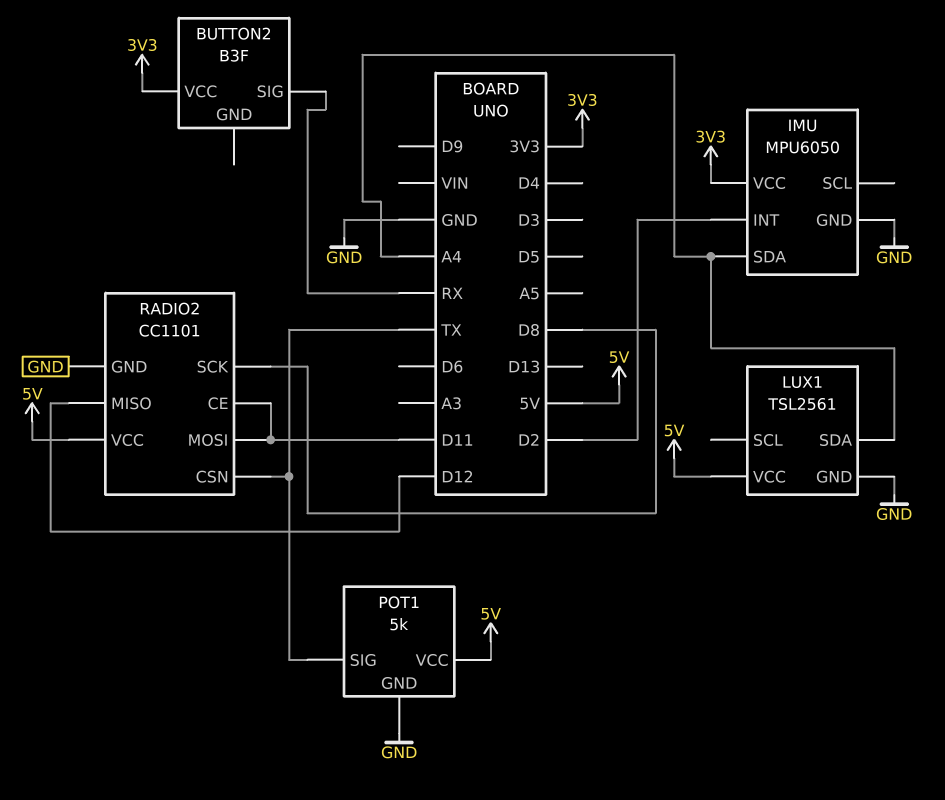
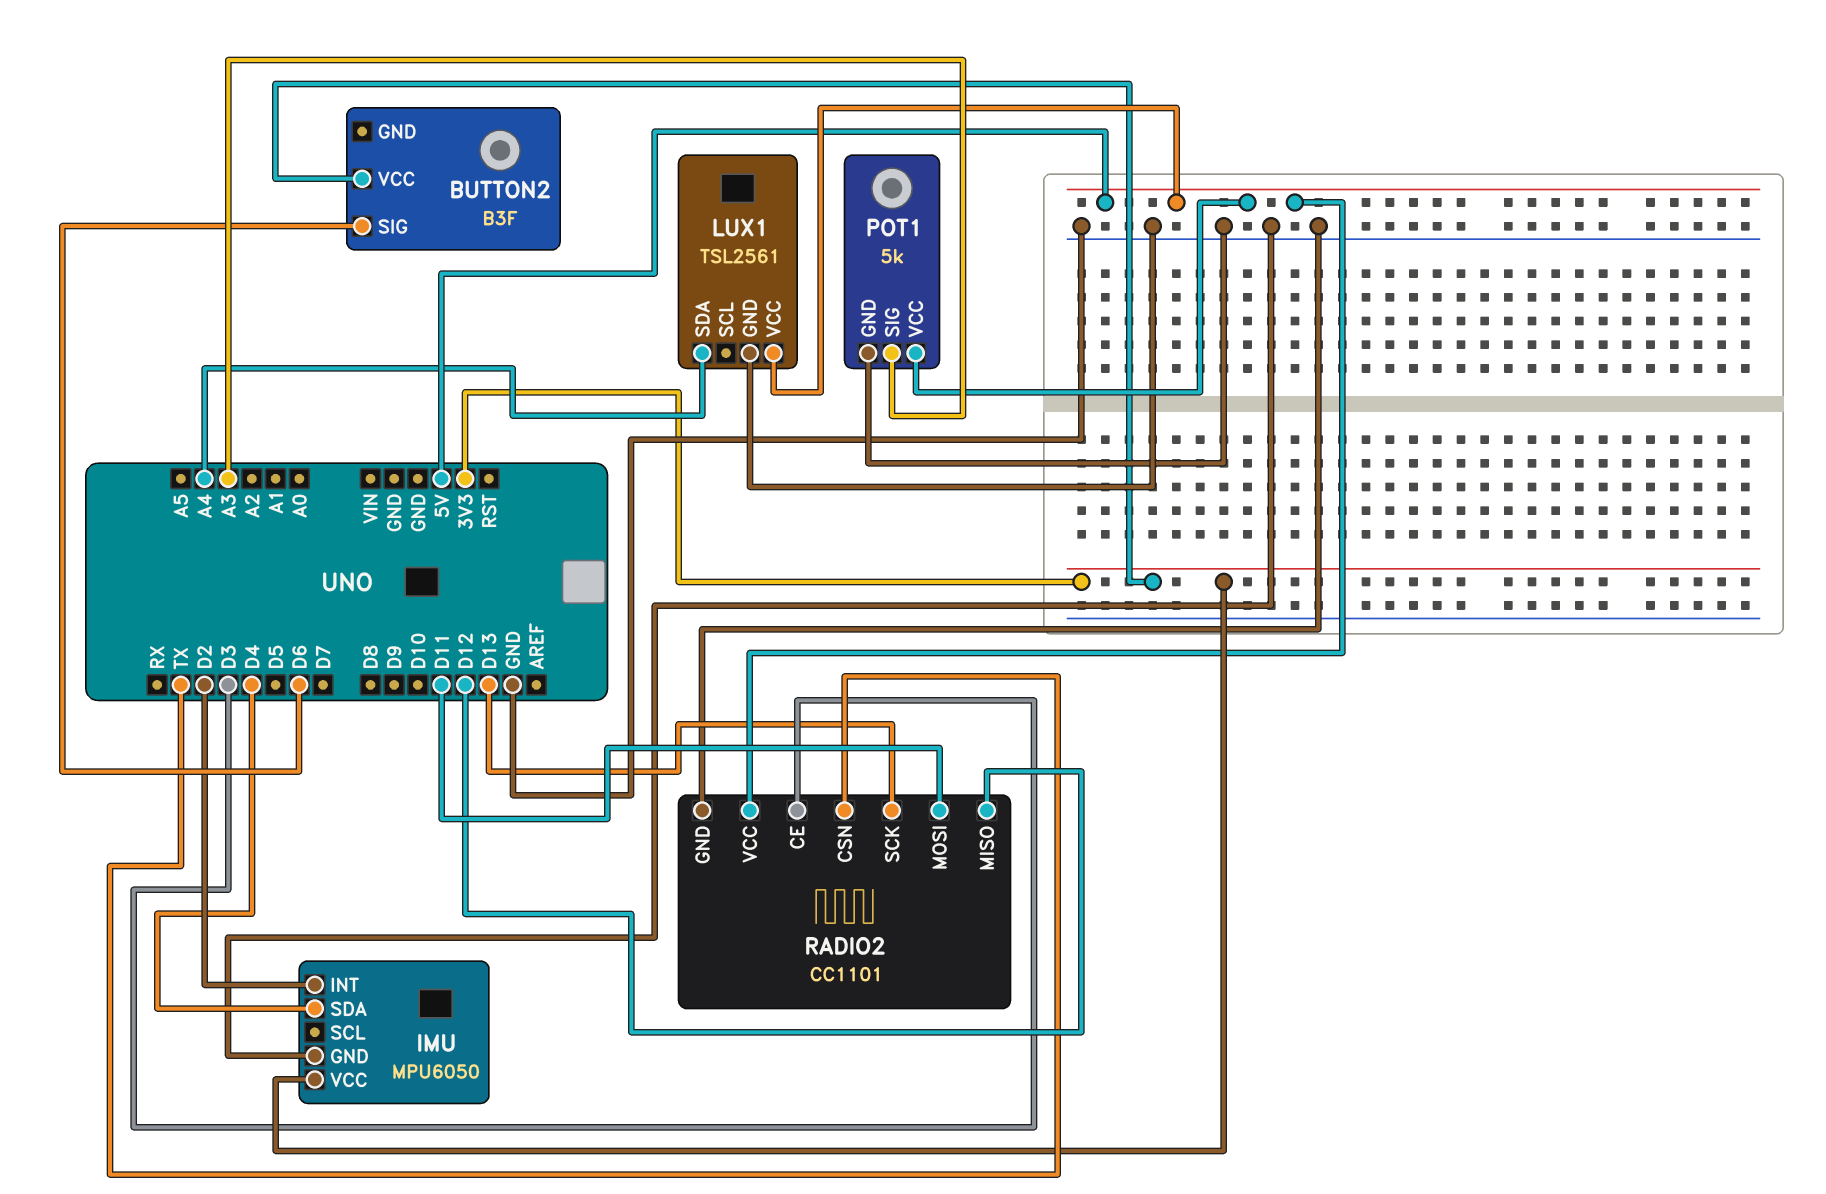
BUTTON2 pin SIG: RX -> D6
IMU pin SDA: A4 -> D4
POT1 pin SIG: TX -> A3
RADIO2 pin CE: D11 -> D3
RADIO2 pin SCK: D8 -> D13

